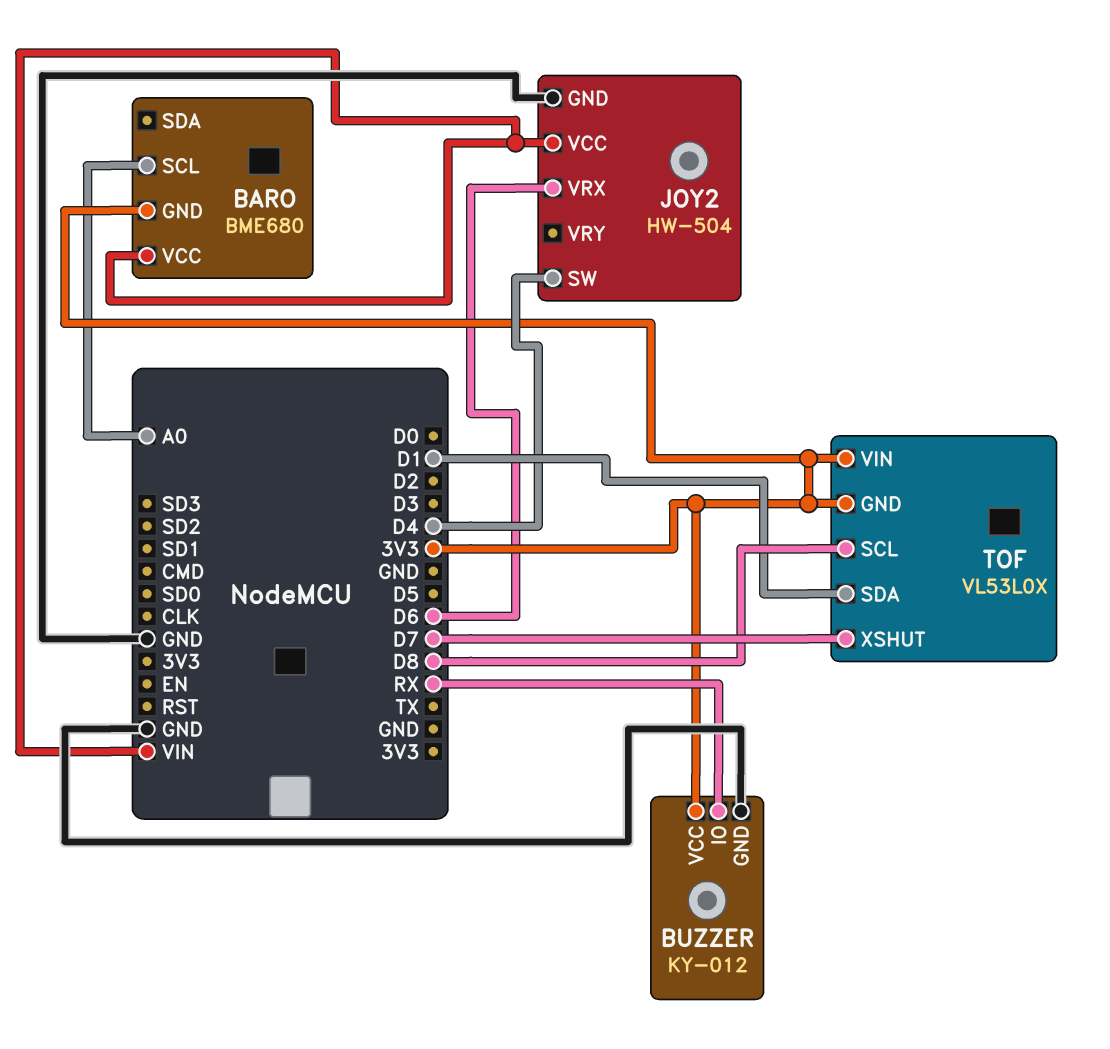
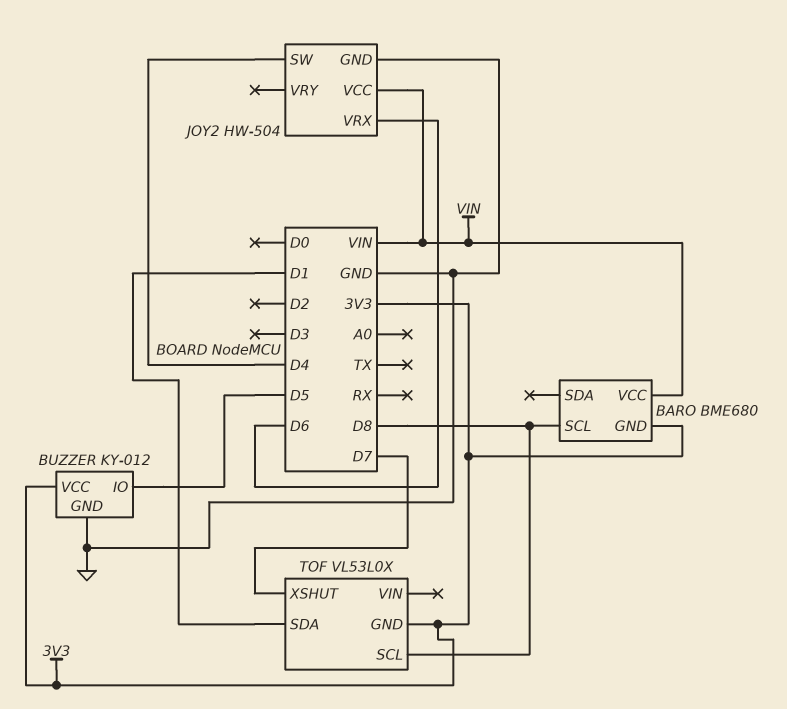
BARO pin SCL: A0 -> D8
BUZZER pin IO: RX -> D5
TOF pin VIN: 3V3 -> none

